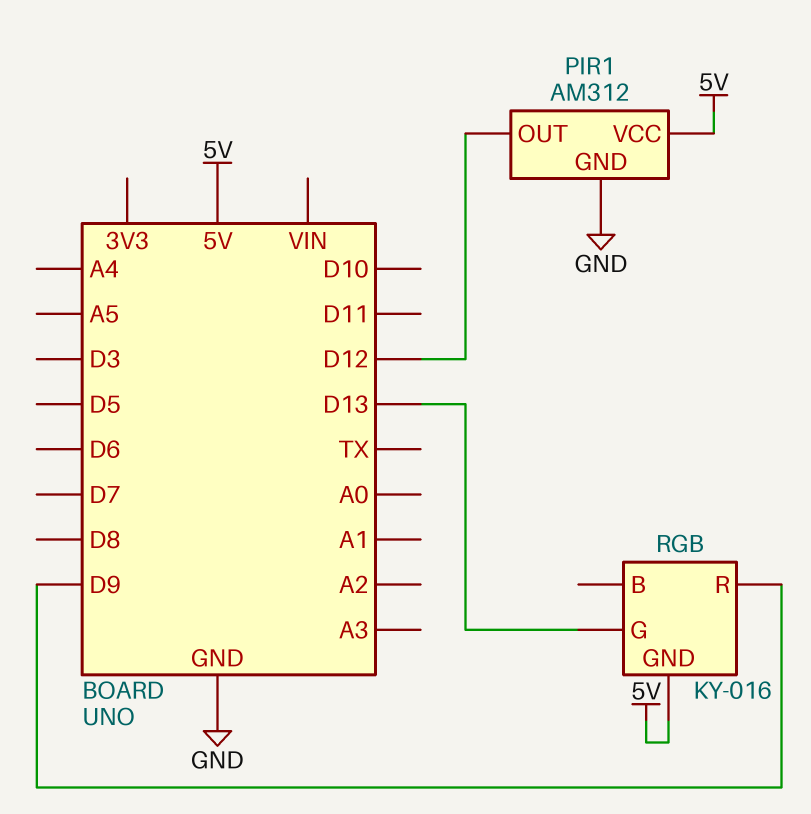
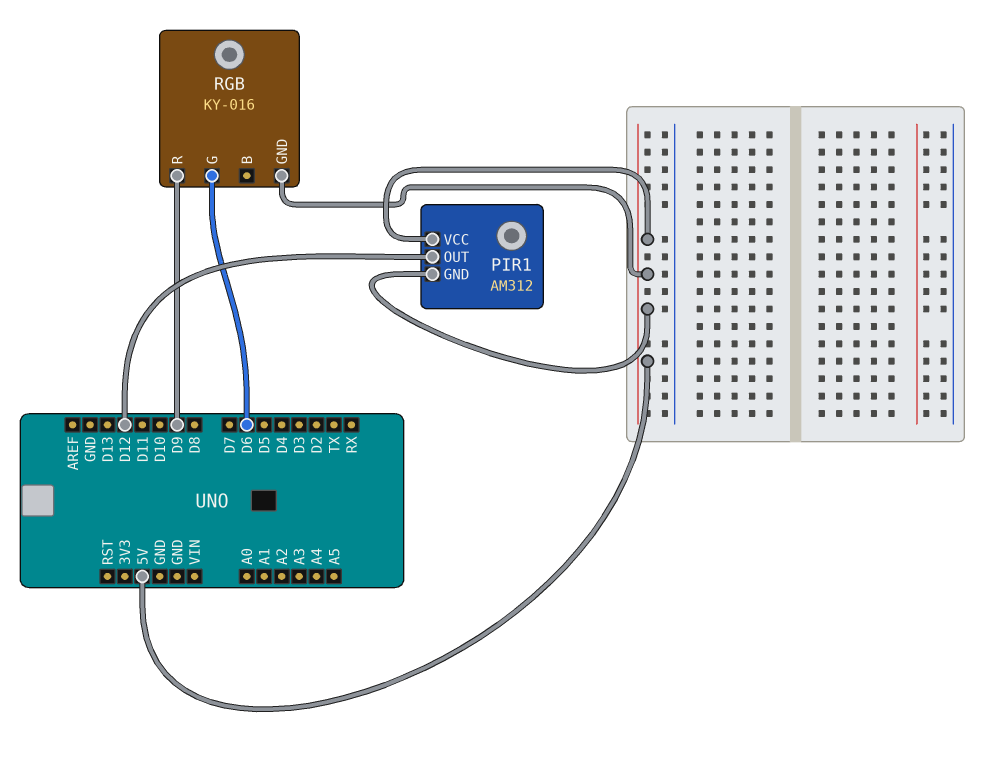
PIR1 pin GND: GND -> 5V
RGB pin G: D13 -> D6

